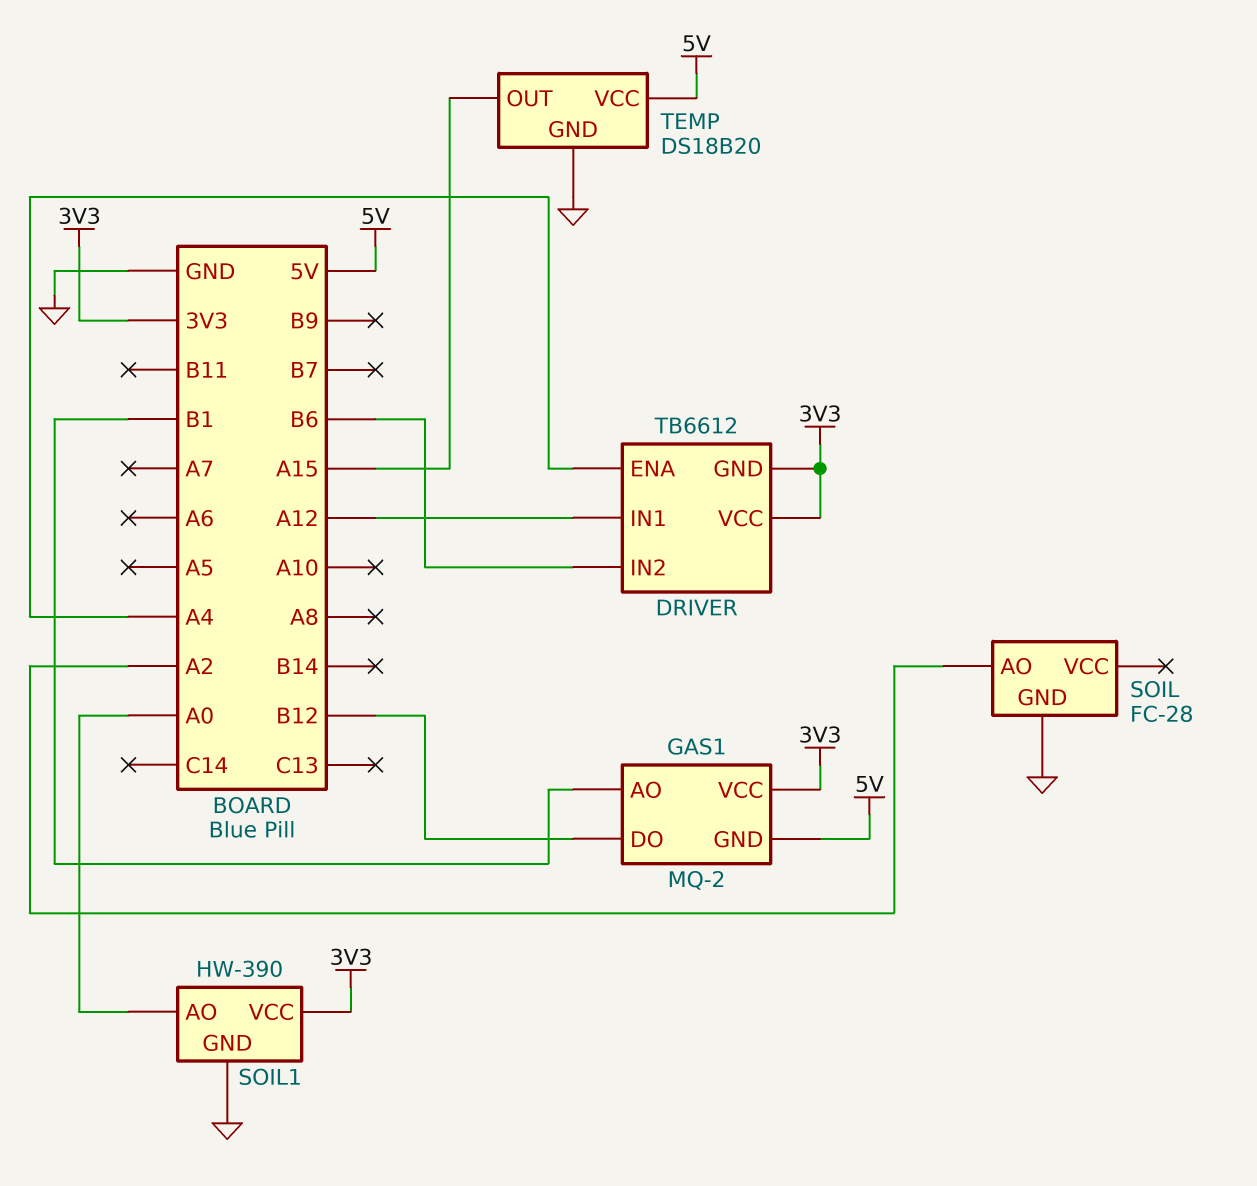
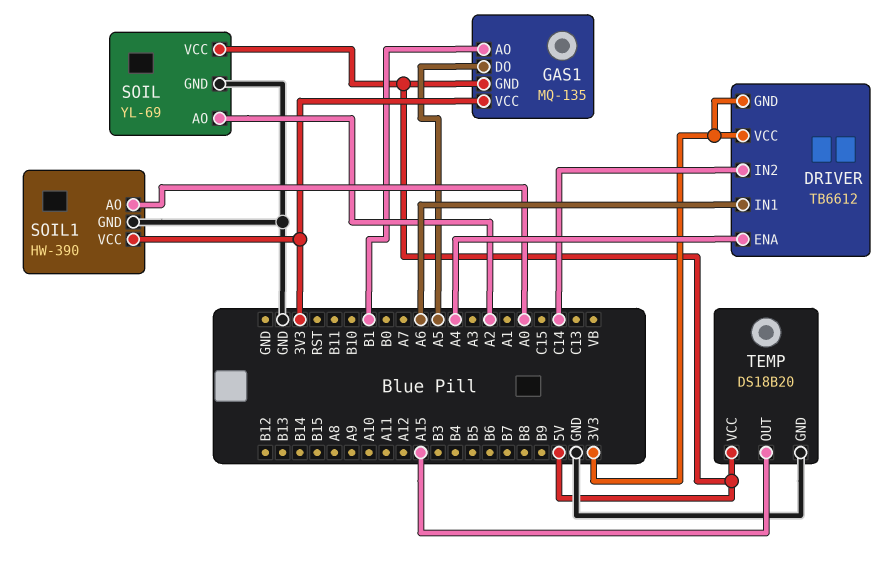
DRIVER pin IN1: A12 -> A6
DRIVER pin IN2: B6 -> C14
GAS1: MQ-2 -> MQ-135
GAS1 pin DO: B12 -> A5
SOIL: FC-28 -> YL-69
SOIL pin VCC: none -> 5V

